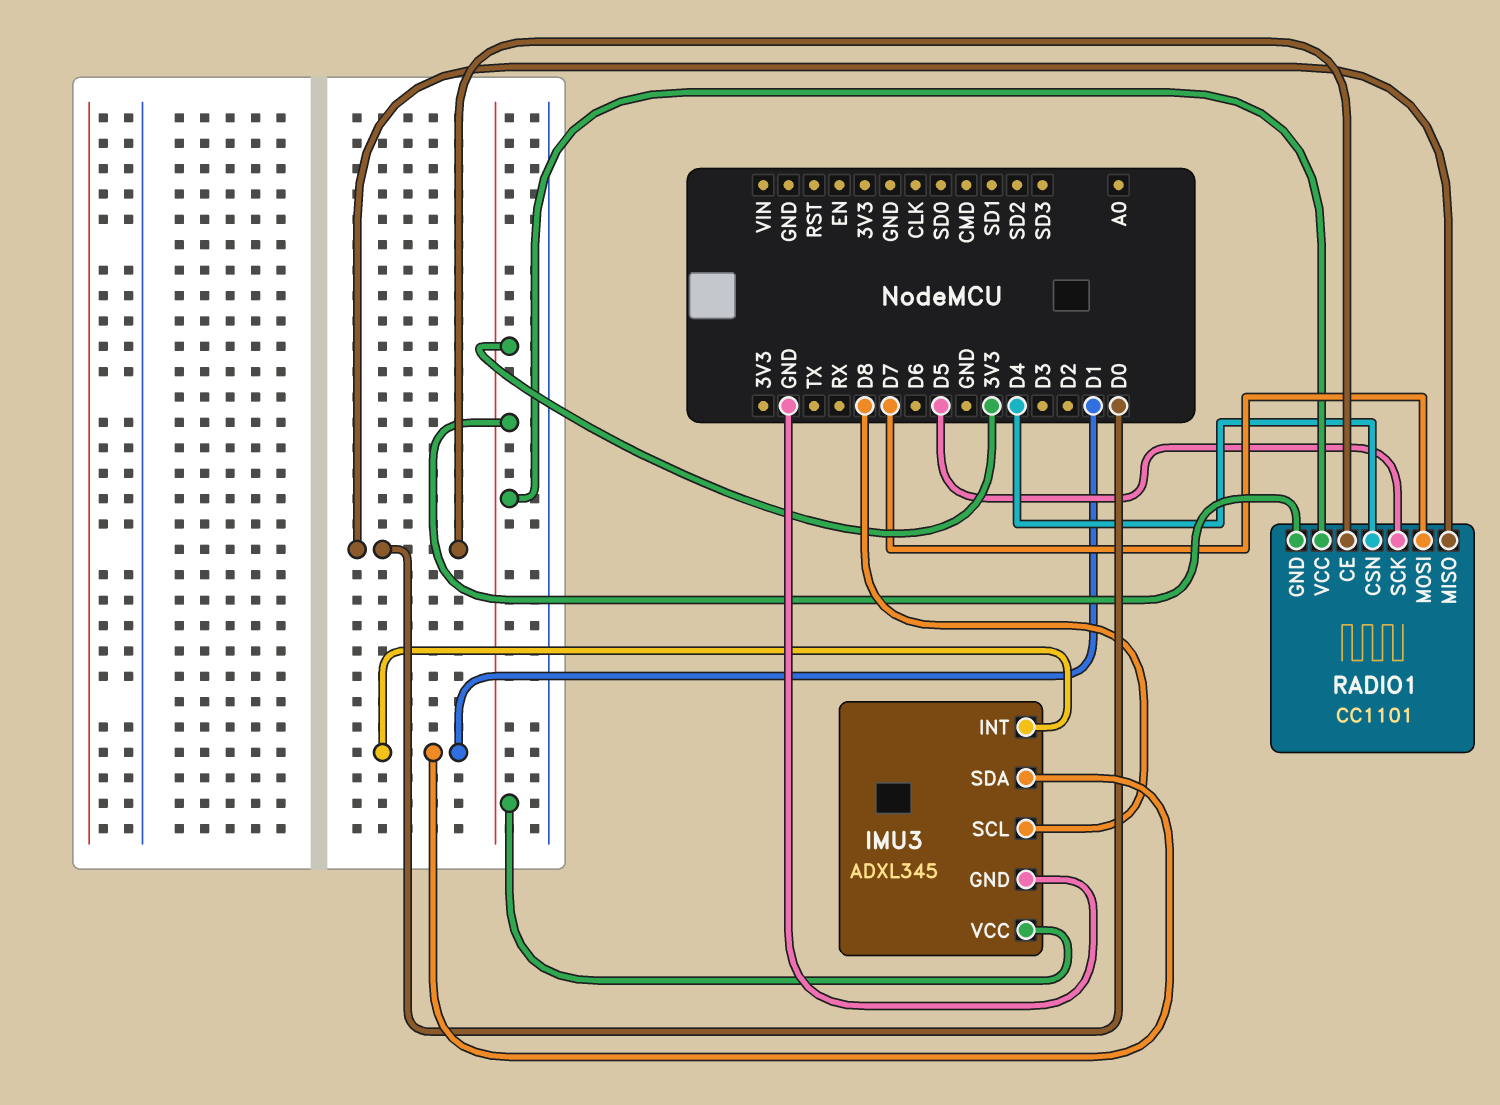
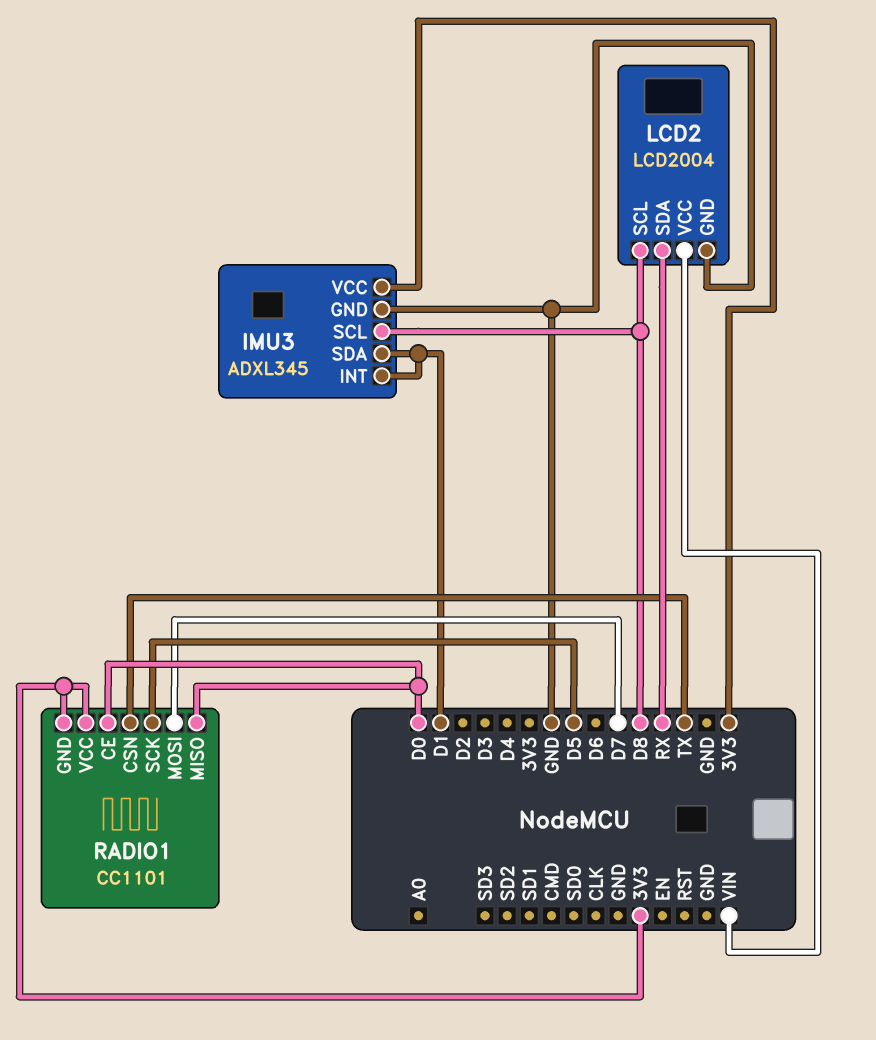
LCD2: none -> LCD2004
LCD2 pin GND: none -> GND
LCD2 pin SCL: none -> D8
LCD2 pin SDA: none -> RX
LCD2 pin VCC: none -> VIN
RADIO1 pin CSN: D4 -> TX

